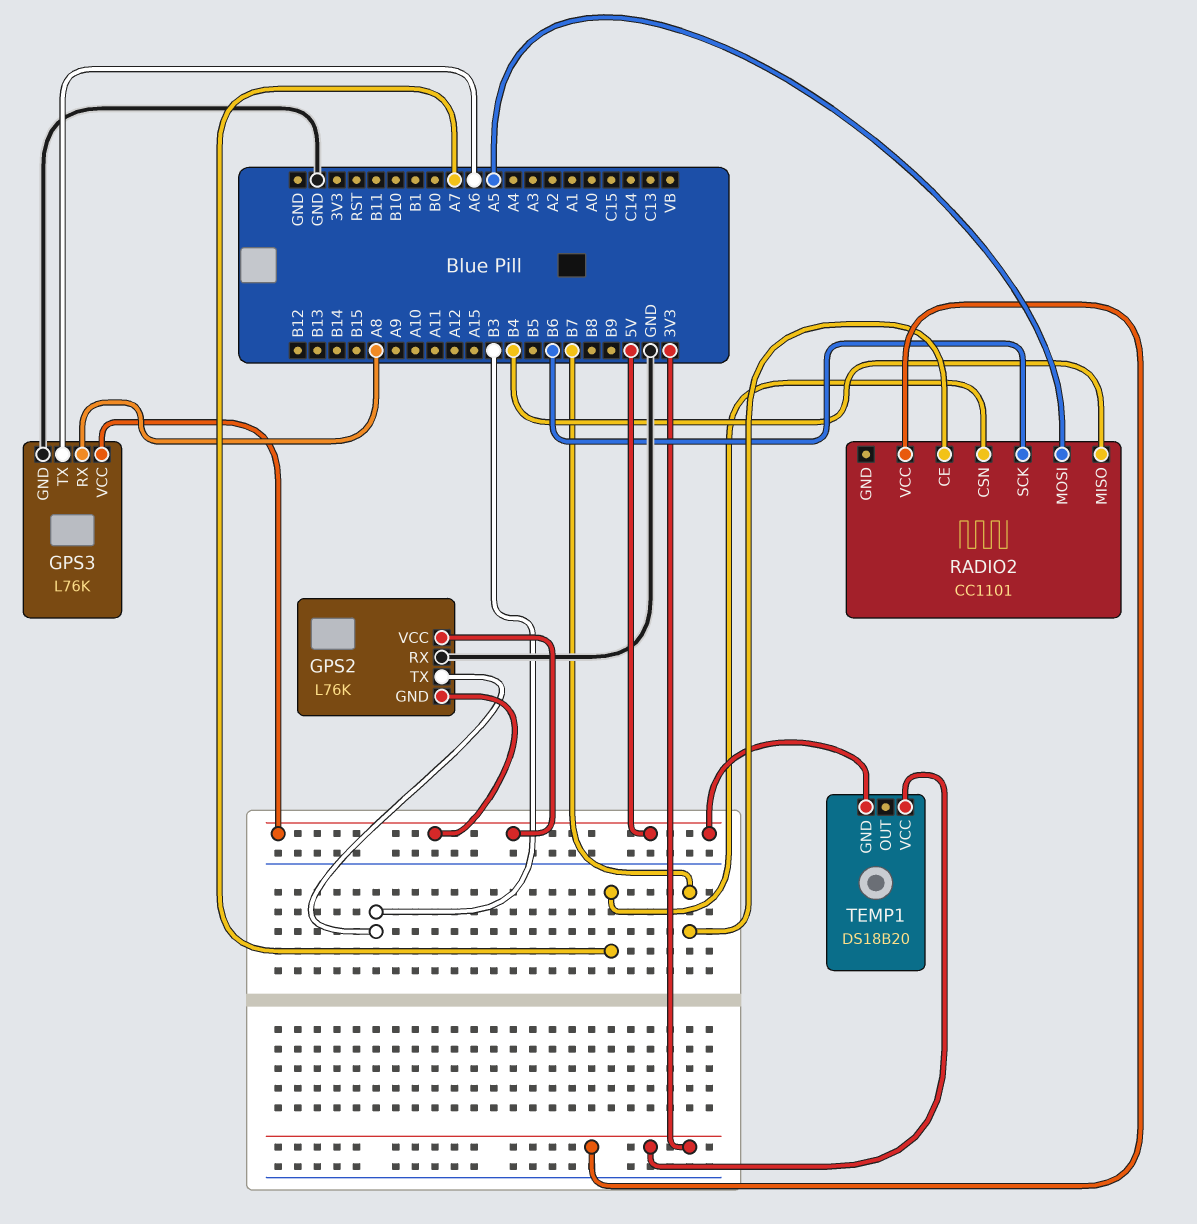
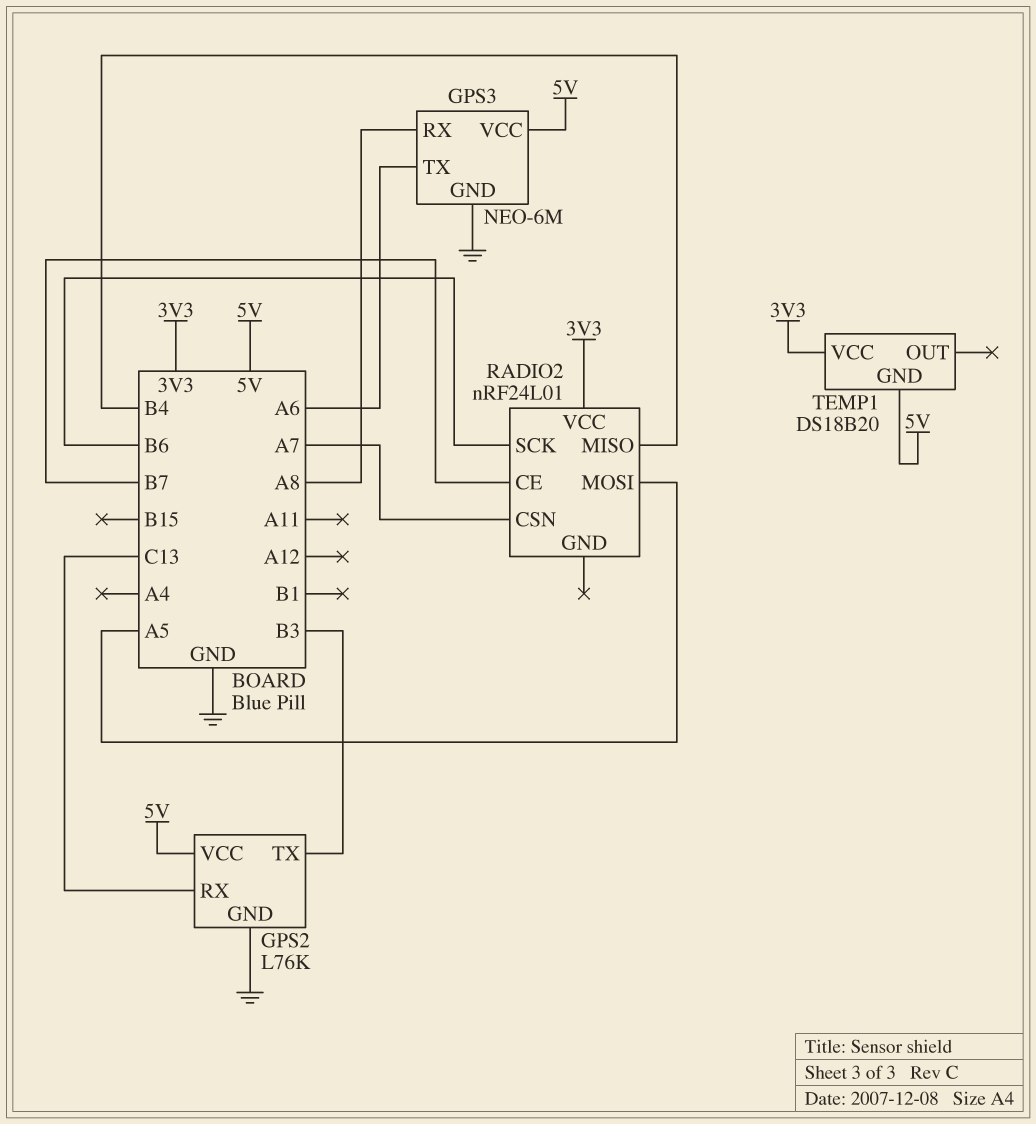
GPS2 pin GND: 5V -> GND
GPS2 pin RX: GND -> C13
GPS3: L76K -> NEO-6M
RADIO2: CC1101 -> nRF24L01

